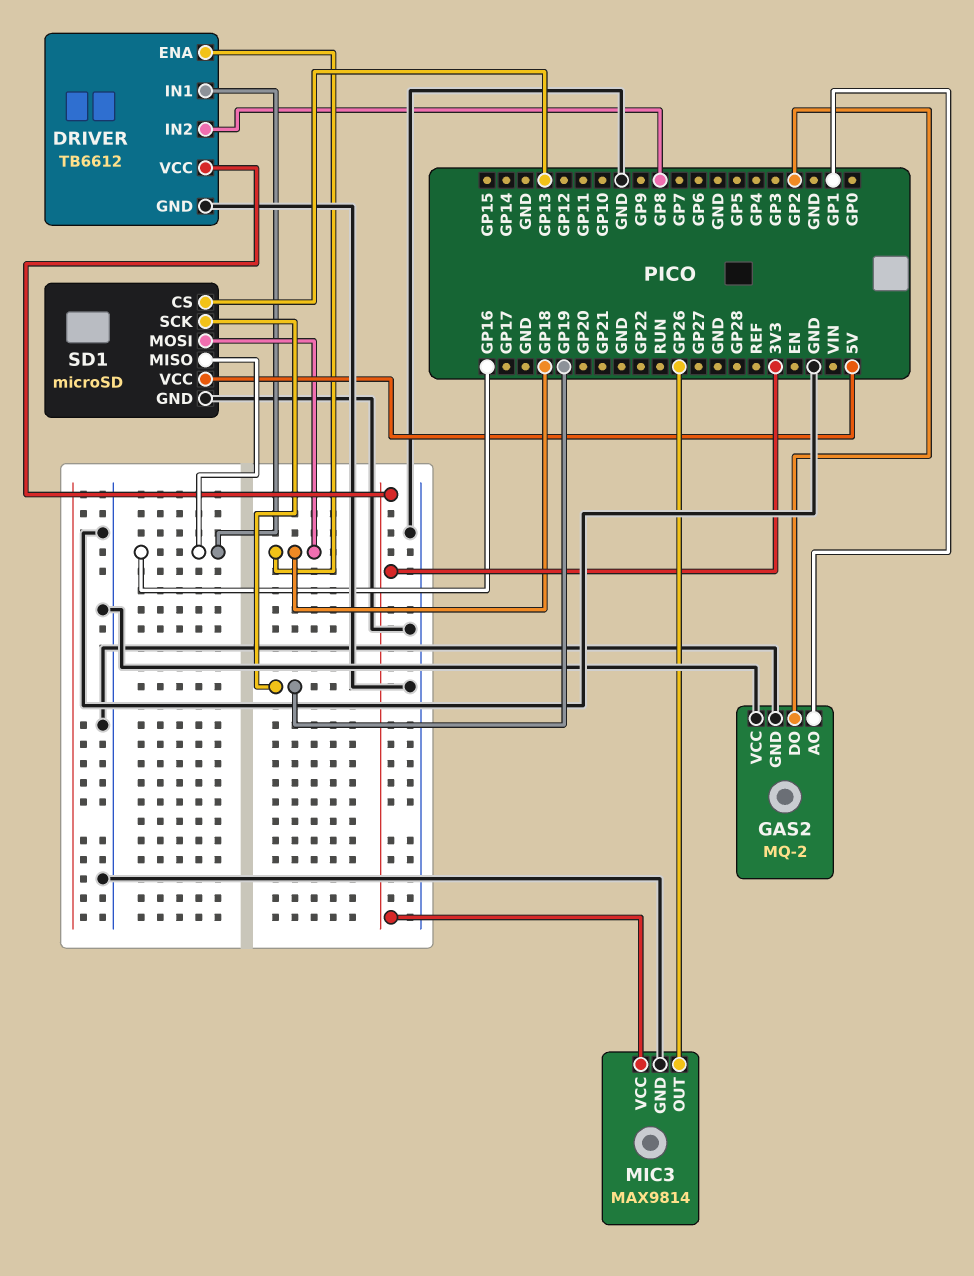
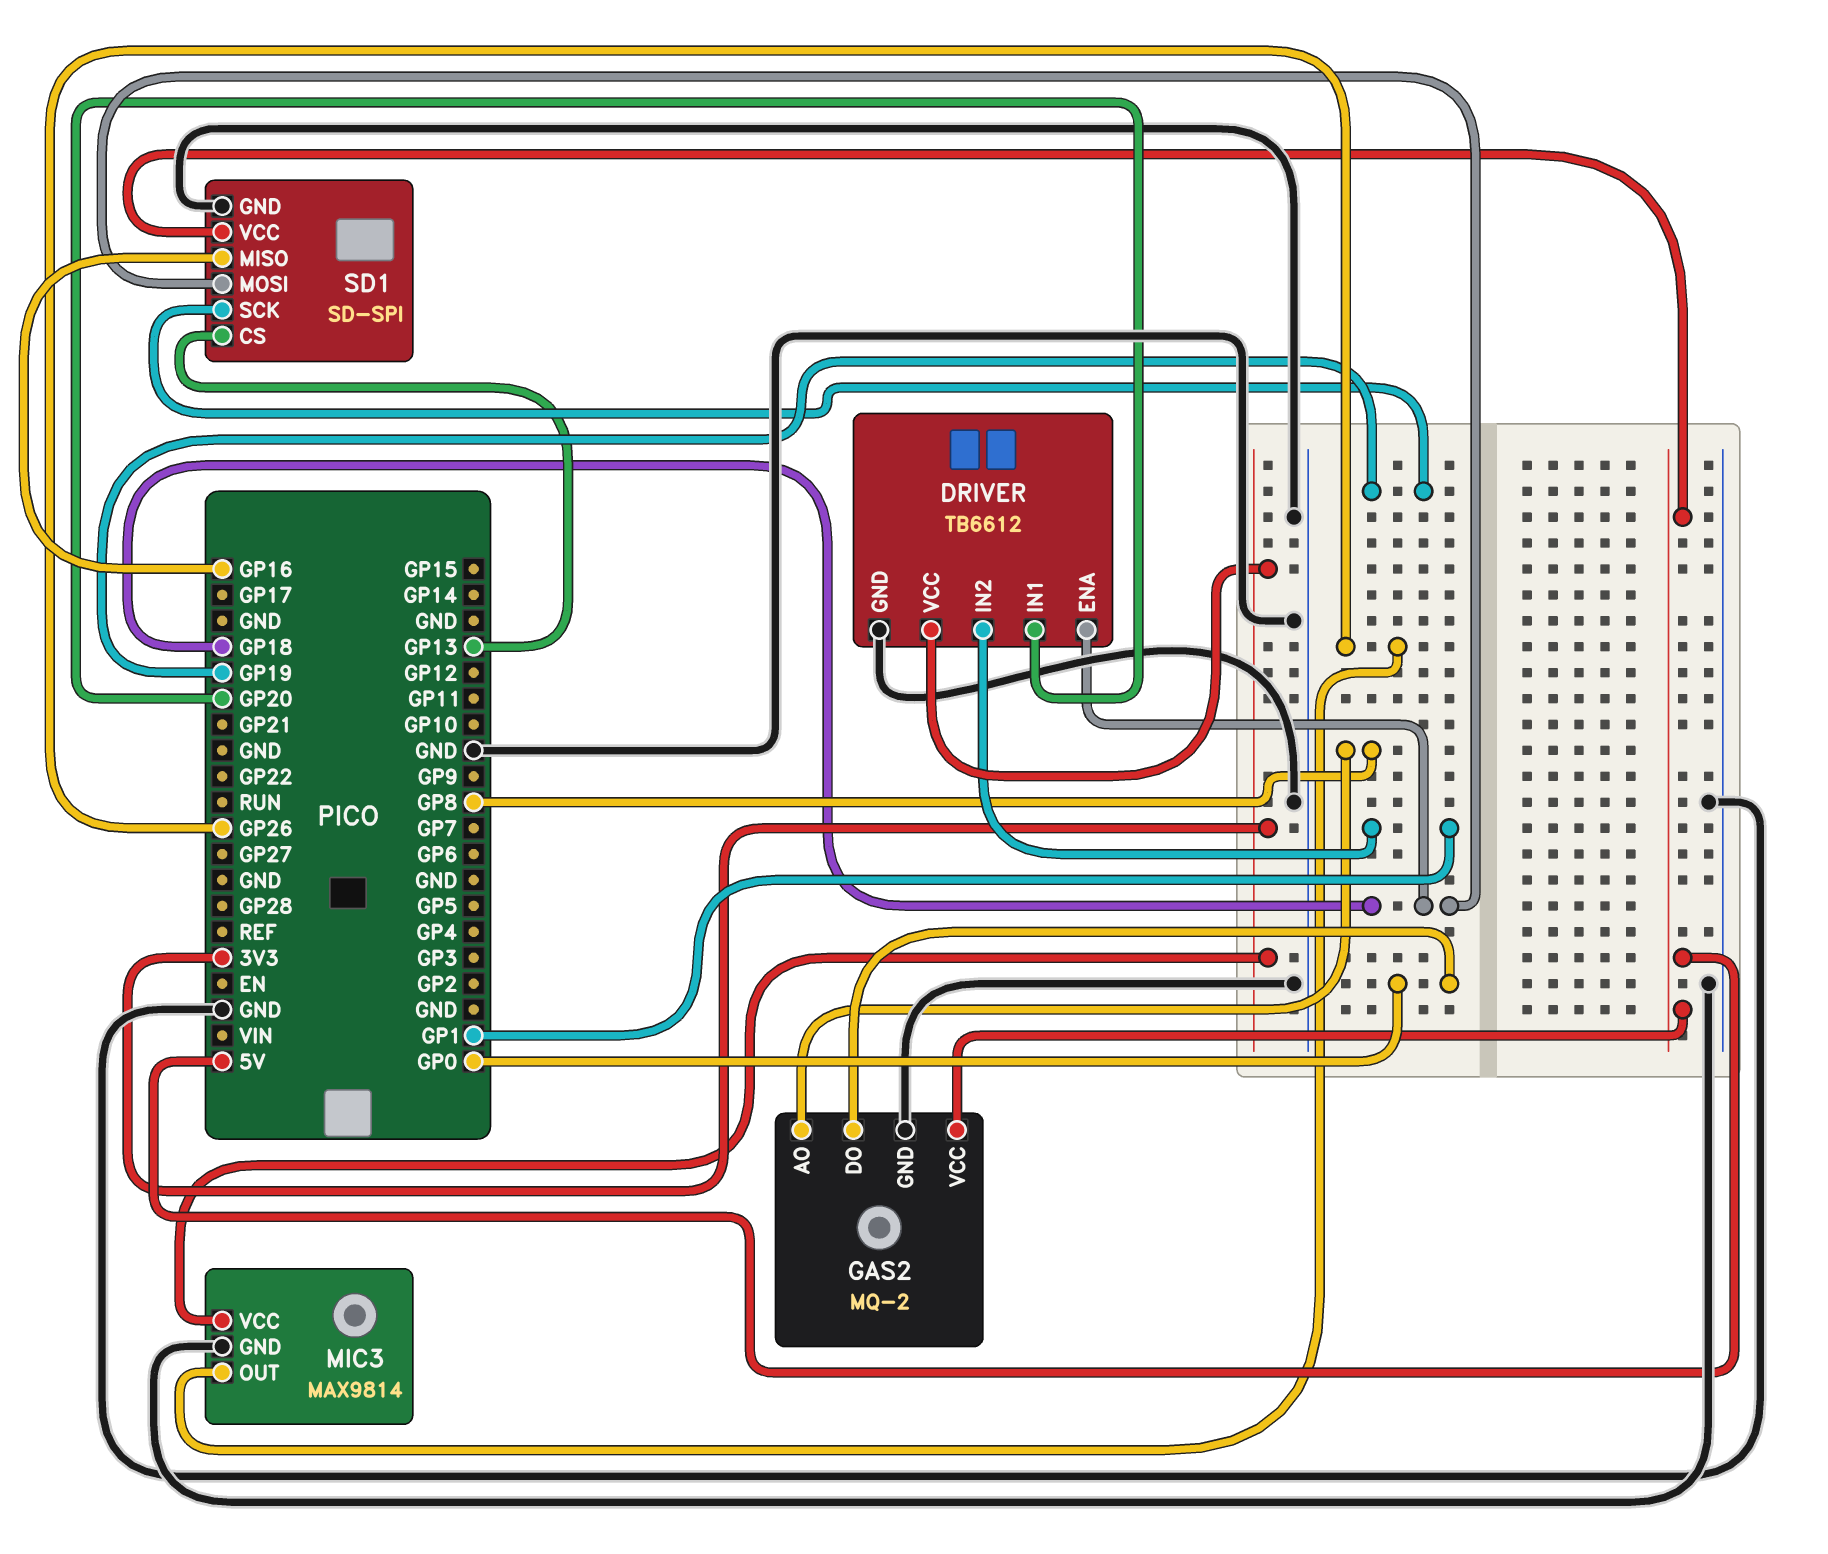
DRIVER pin IN1: GP16 -> GP20
DRIVER pin IN2: GP8 -> GP1
GAS2 pin AO: GP1 -> GP8
GAS2 pin DO: GP2 -> GP0
GAS2 pin VCC: GND -> 5V
SD1: microSD -> SD-SPI

